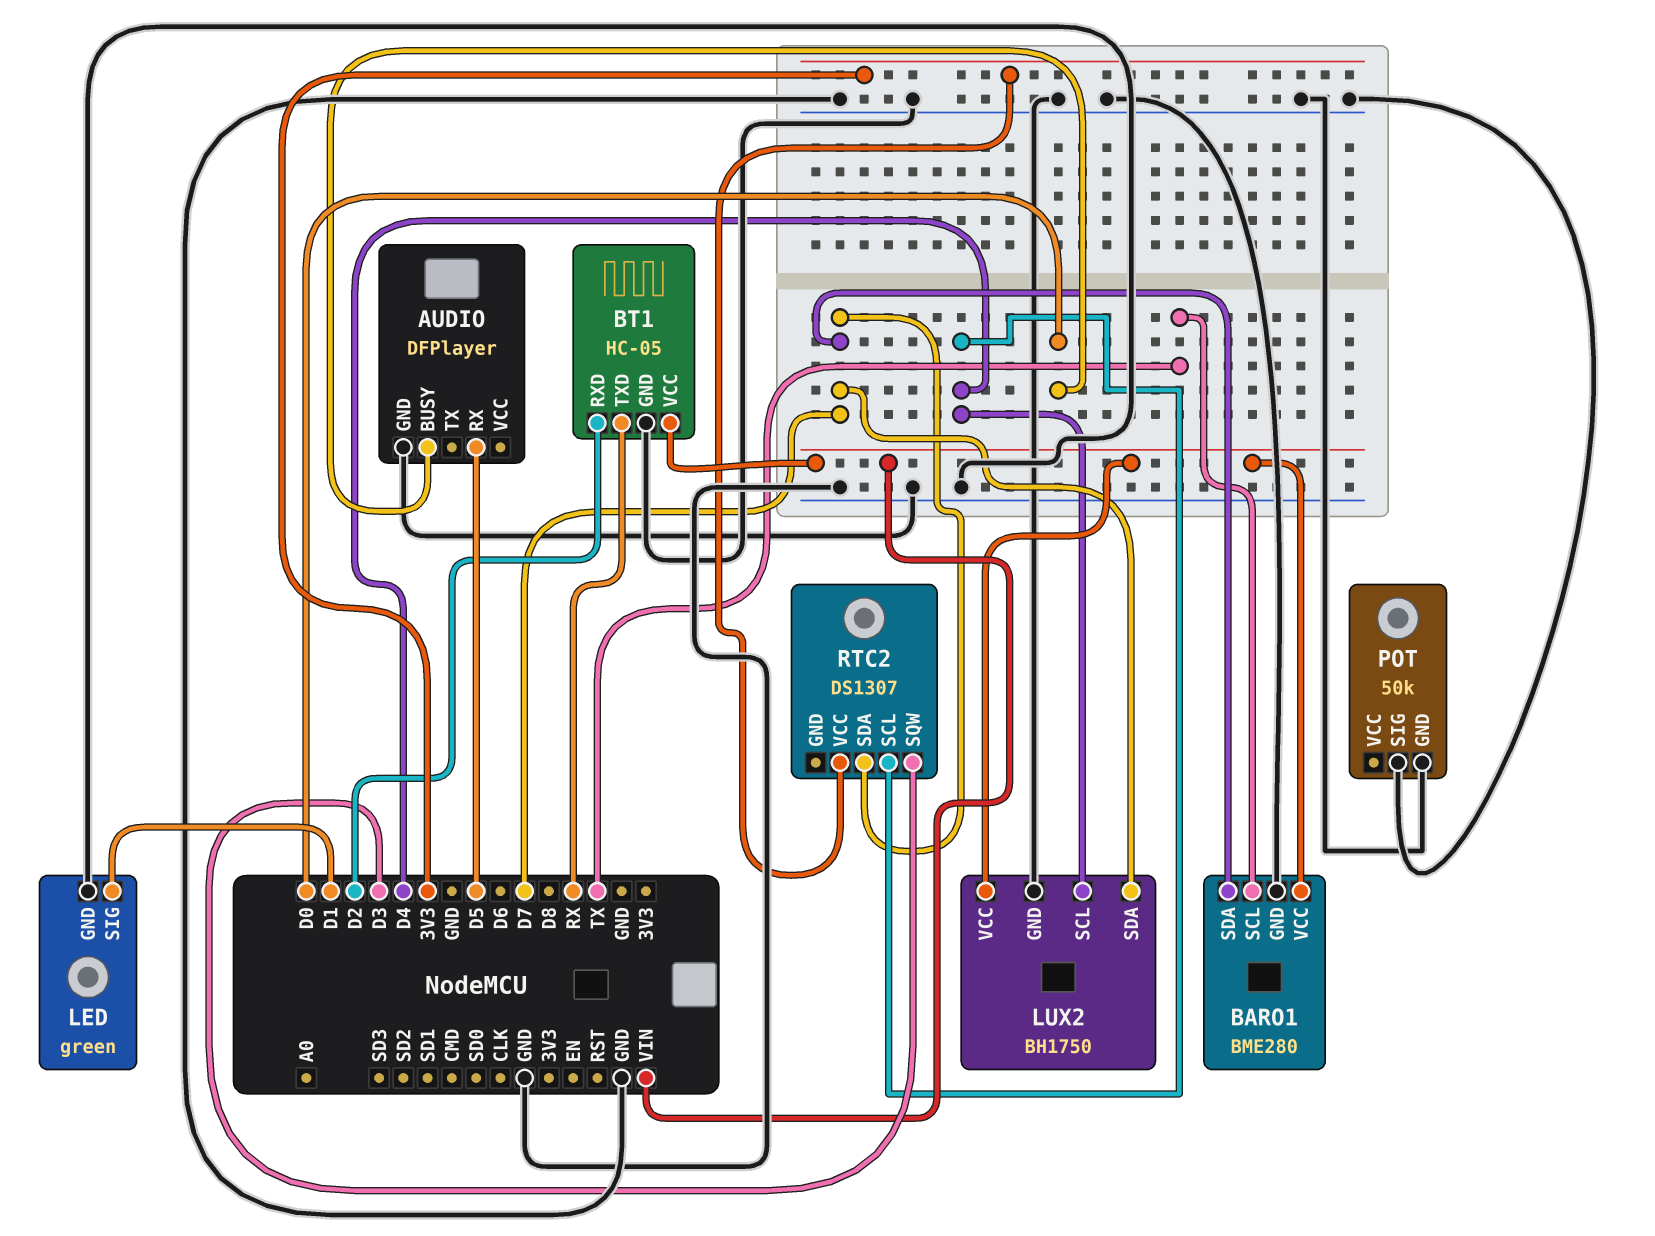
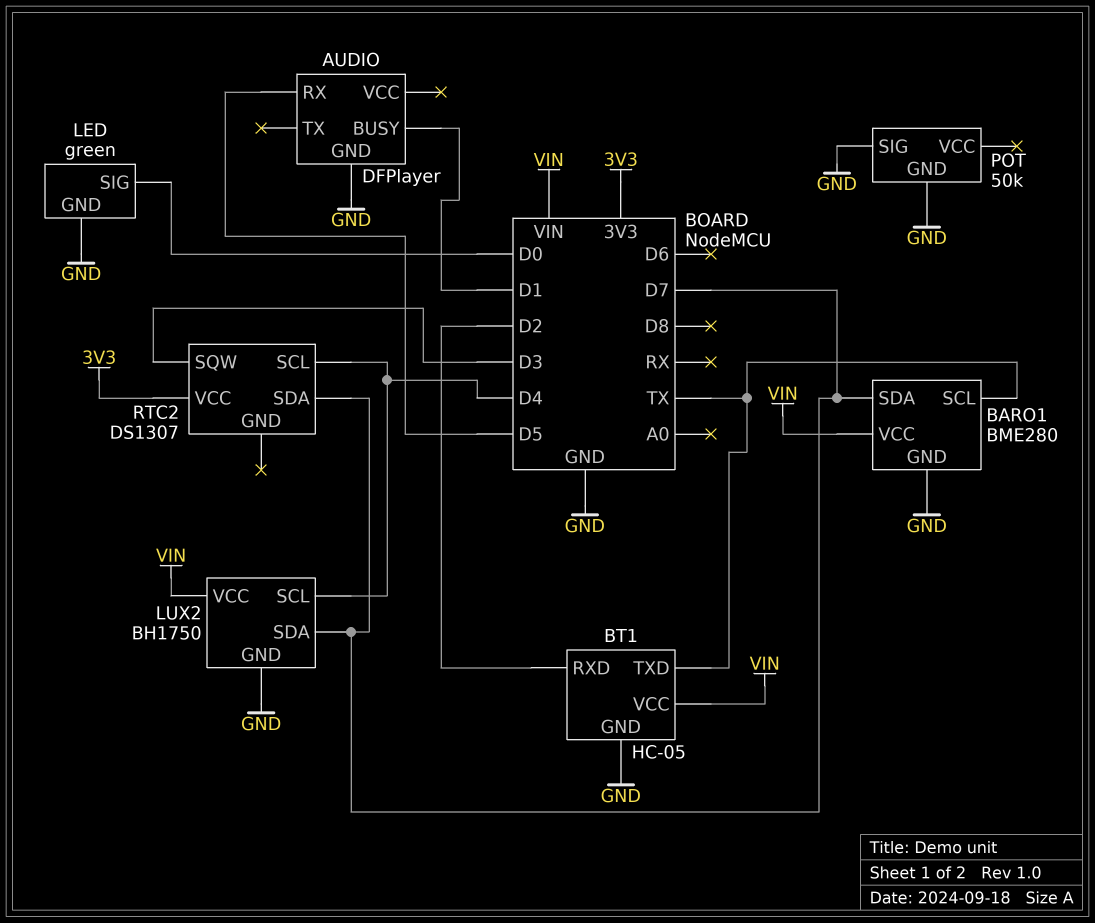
AUDIO pin BUSY: D0 -> D1
BT1 pin TXD: RX -> TX
LED pin SIG: D1 -> D0

